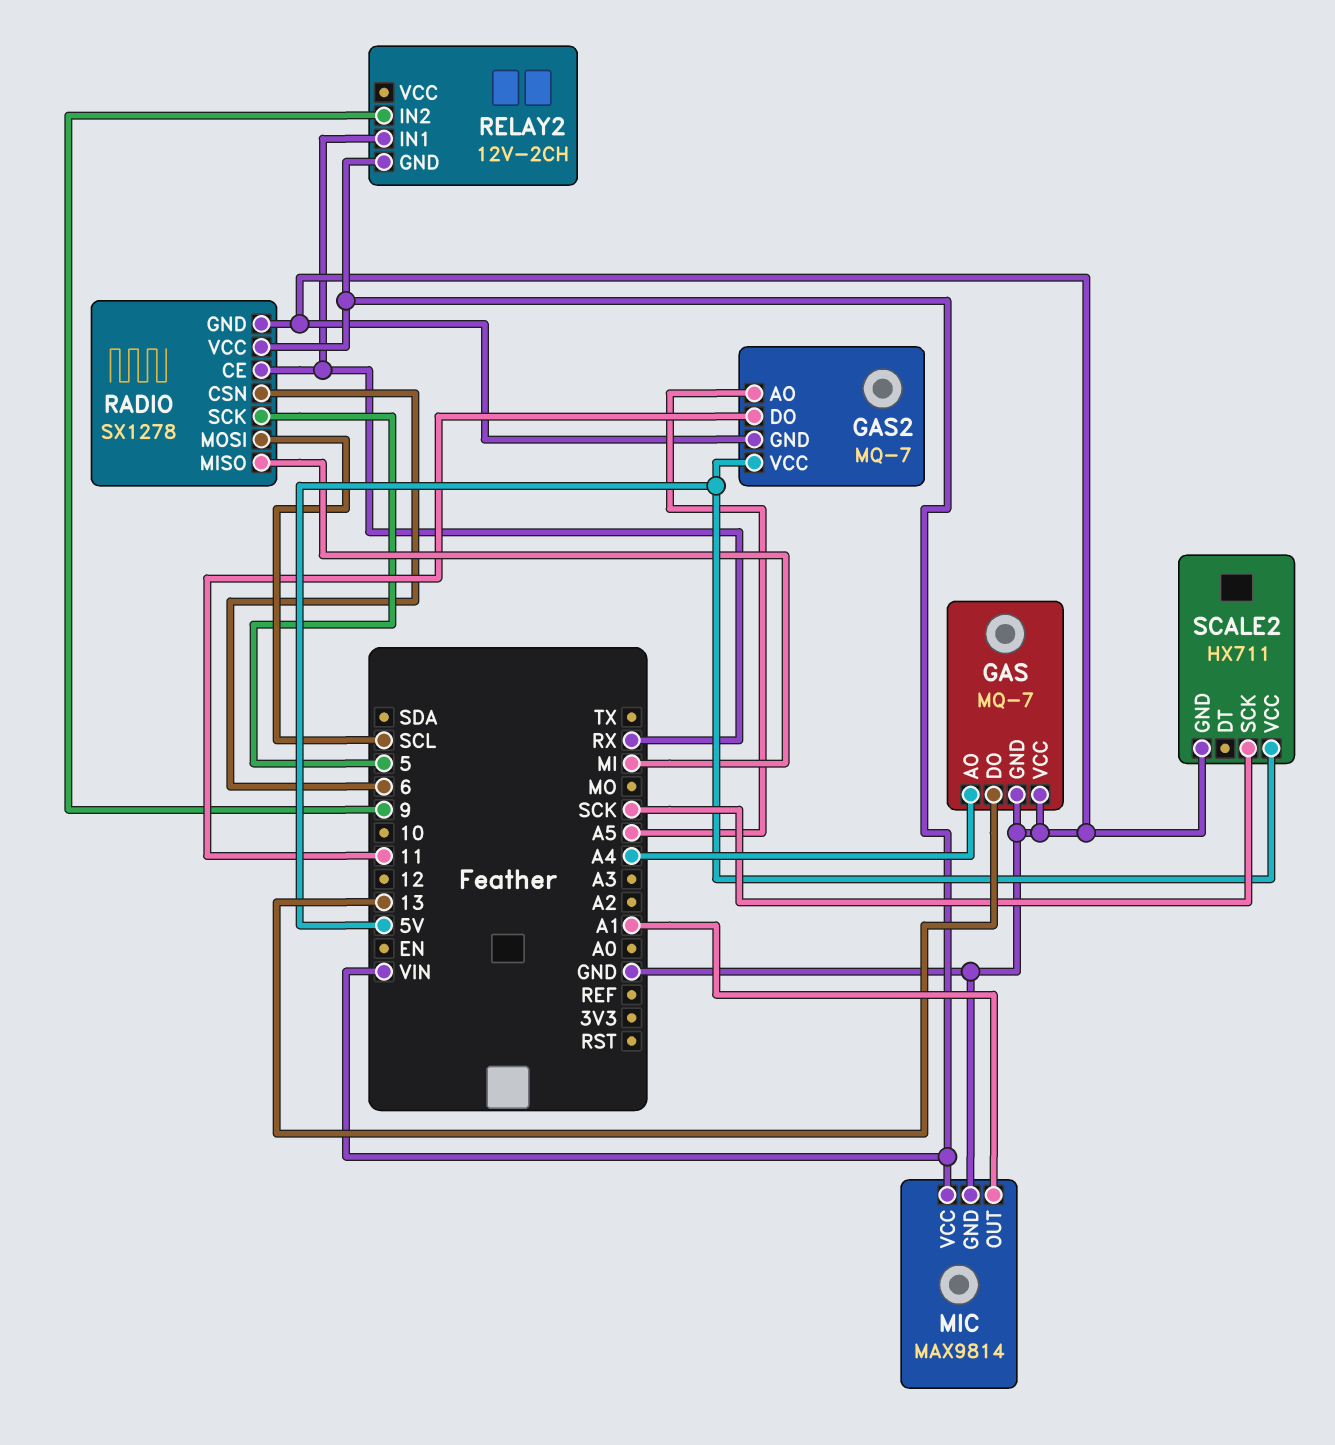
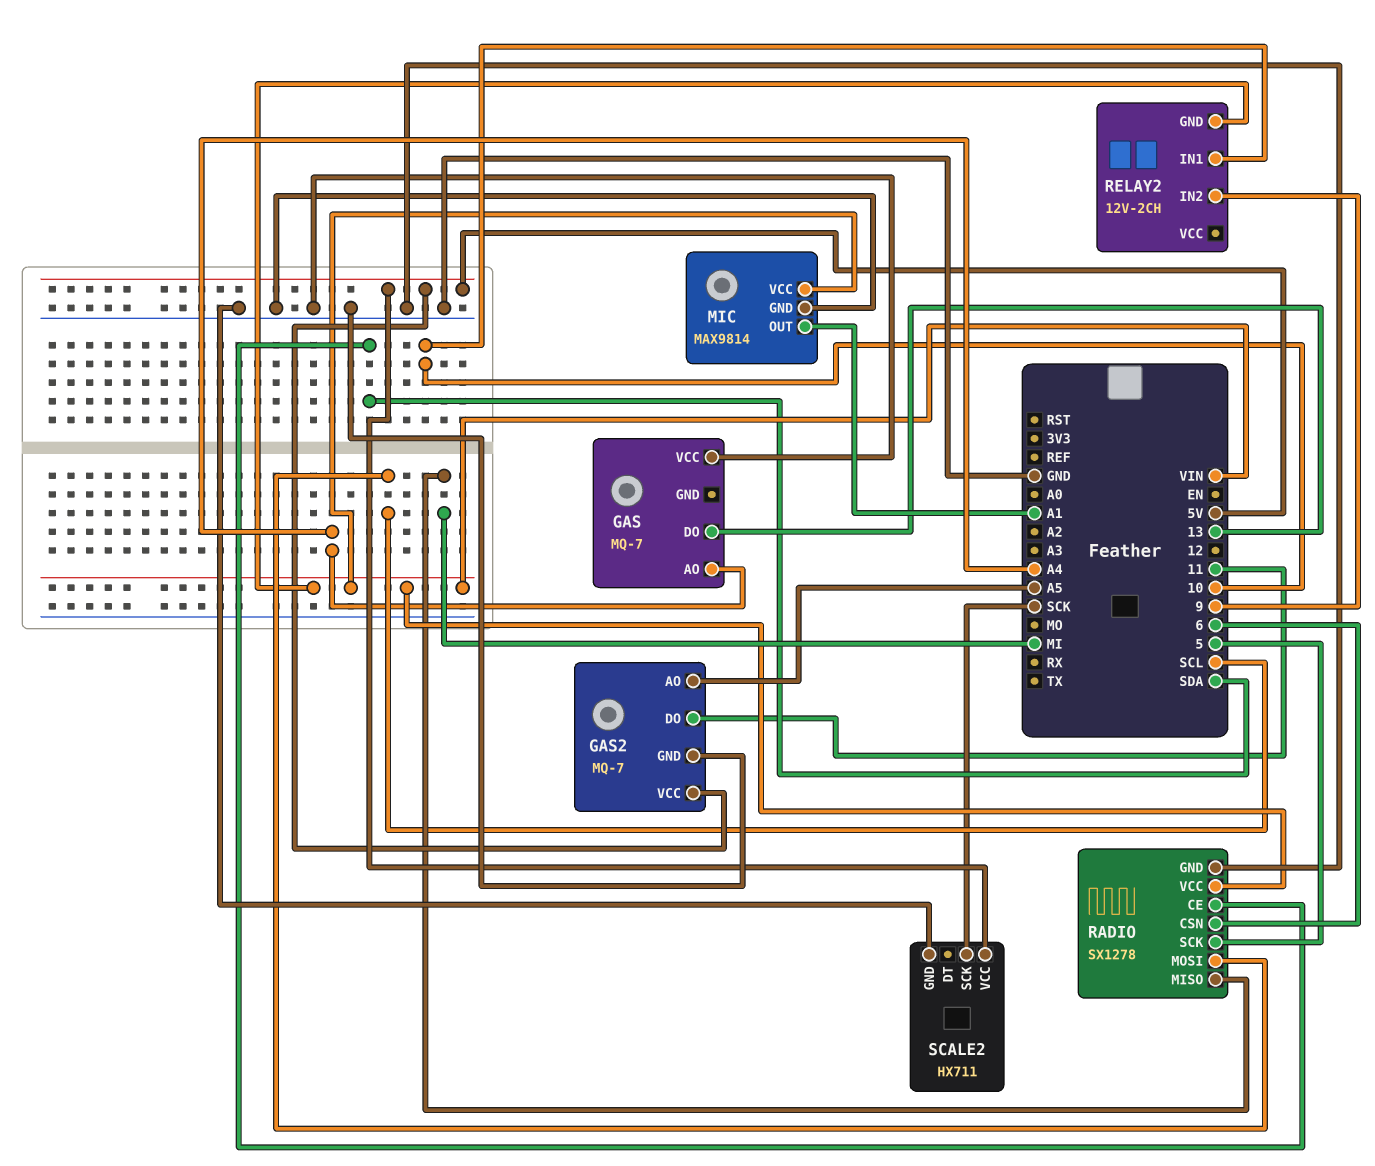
GAS pin GND: GND -> none
RADIO pin CE: RX -> SDA
RELAY2 pin IN1: RX -> 10

